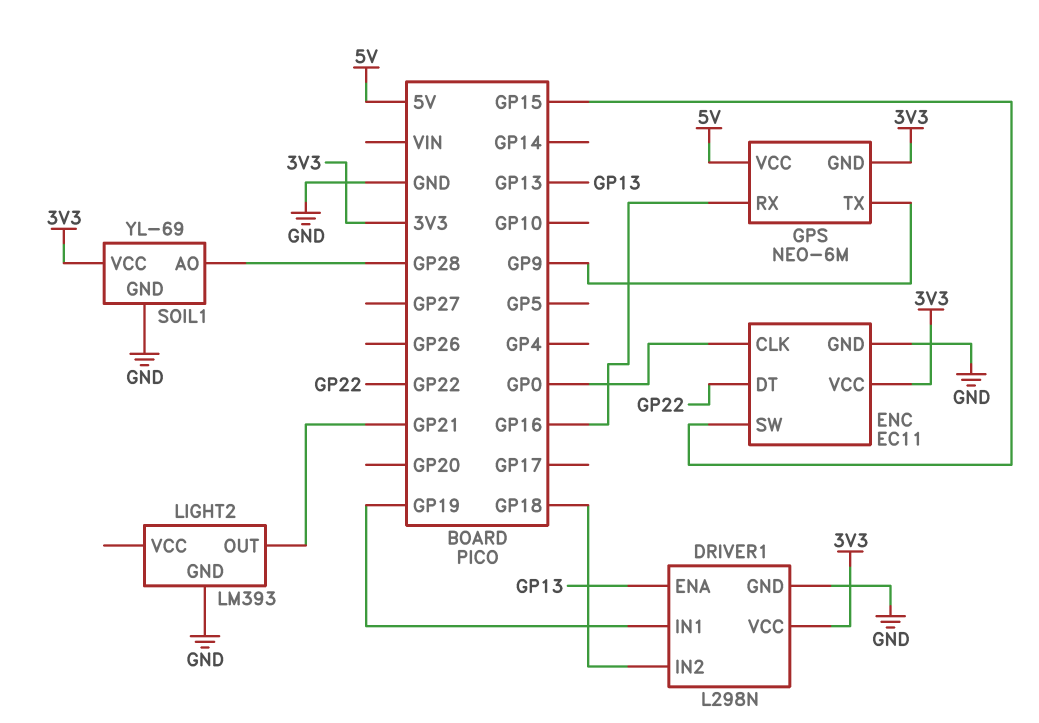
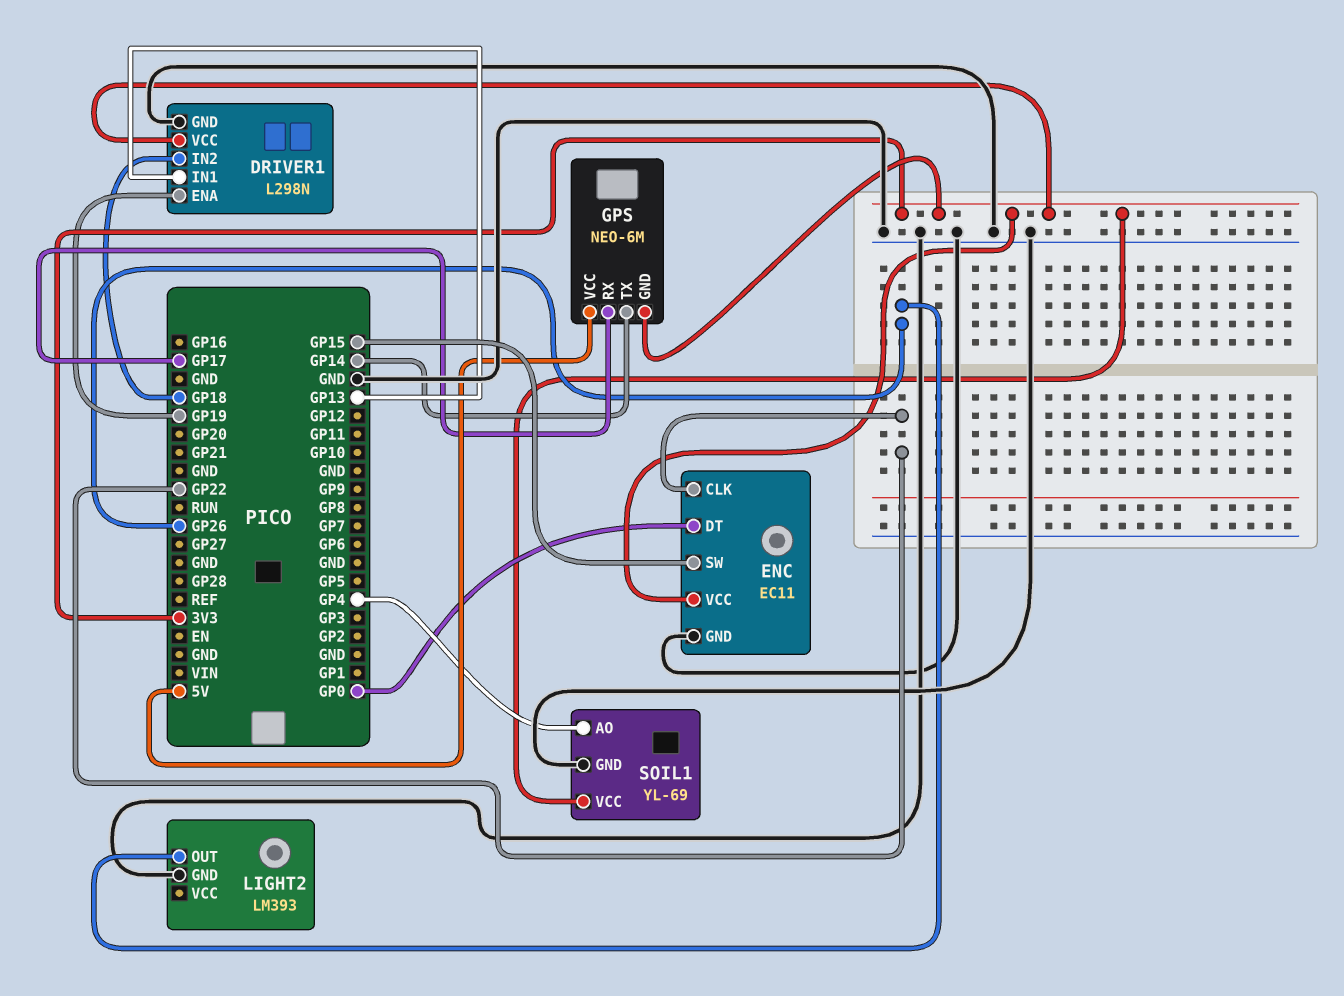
DRIVER1 pin ENA: GP13 -> GP19
DRIVER1 pin IN1: GP19 -> GP13
ENC pin CLK: GP0 -> GP22
ENC pin DT: GP22 -> GP0
GPS pin RX: GP16 -> GP17
GPS pin TX: GP9 -> GP14
LIGHT2 pin OUT: GP21 -> GP26
SOIL1 pin AO: GP28 -> GP4

